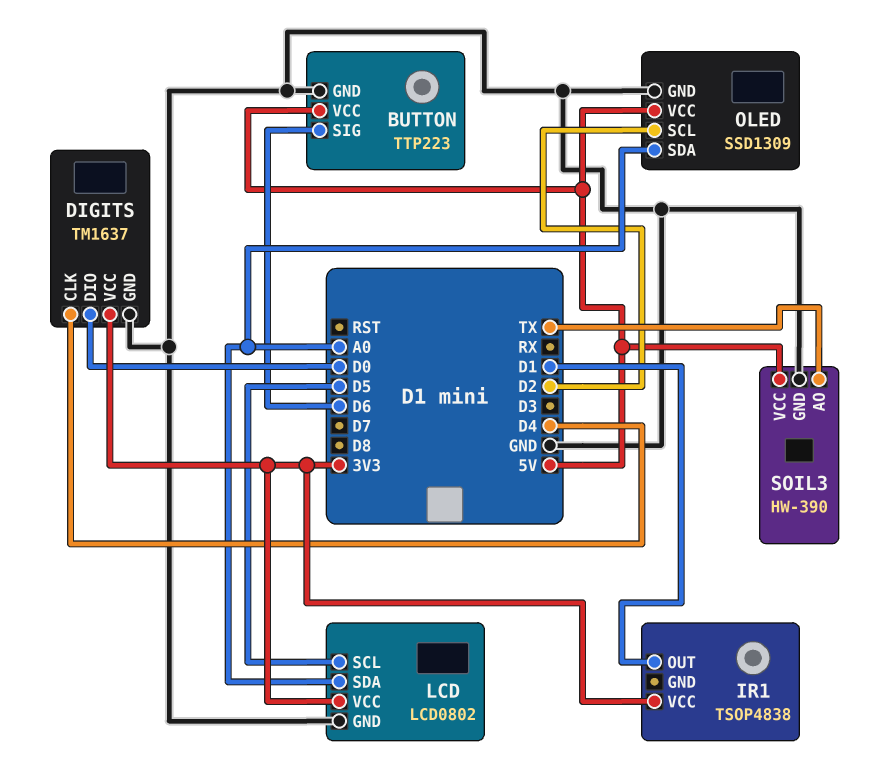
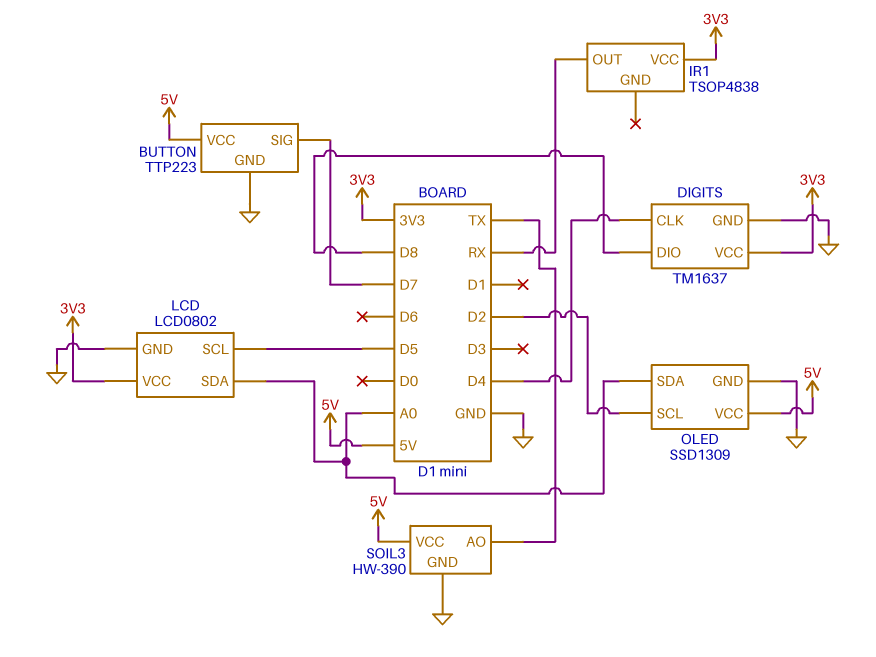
BUTTON pin SIG: D6 -> D7
DIGITS pin DIO: D0 -> D8
IR1 pin OUT: D1 -> RX

